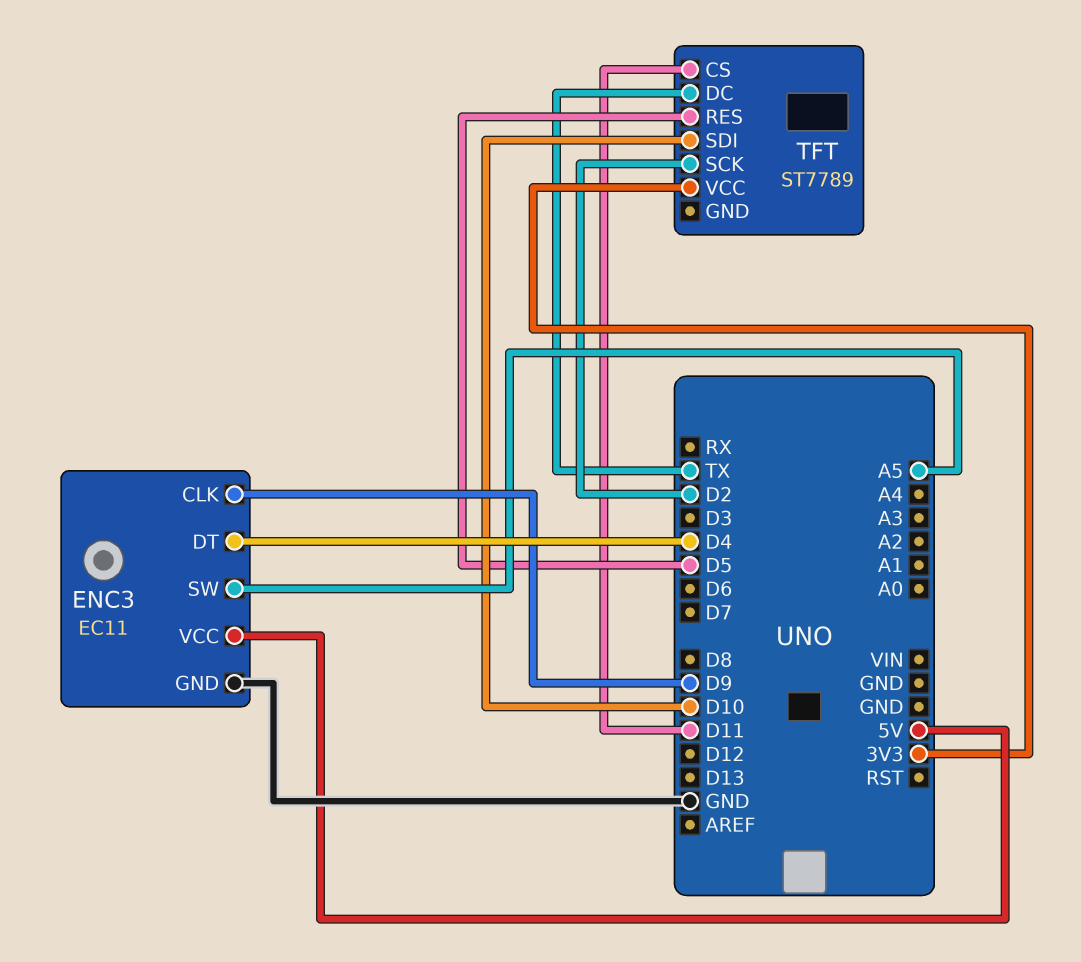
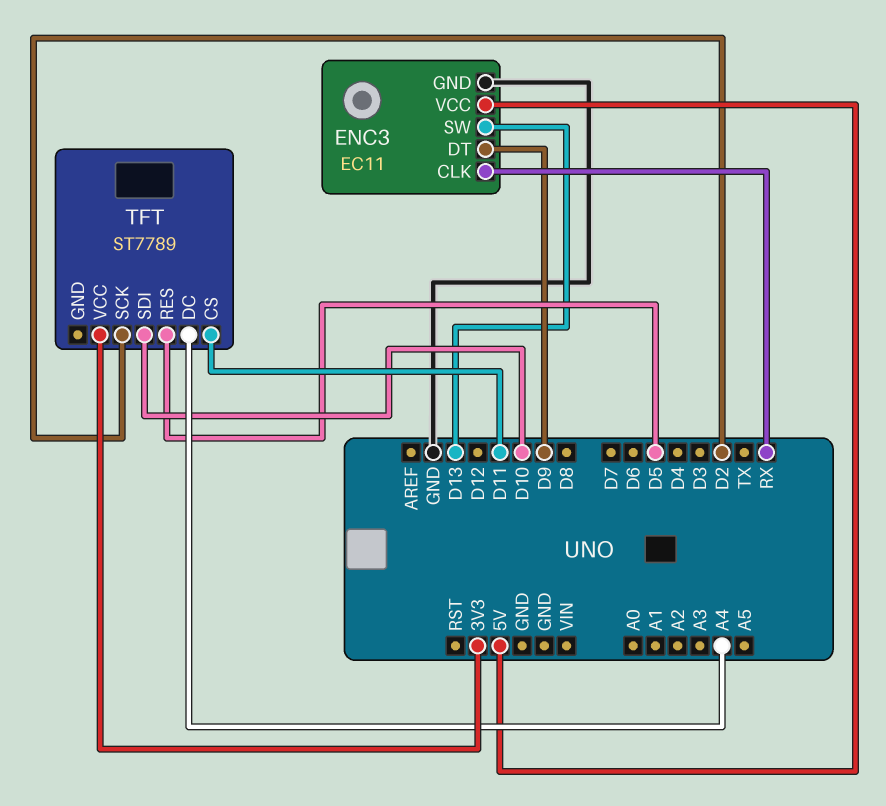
ENC3 pin CLK: D9 -> RX
ENC3 pin DT: D4 -> D9
ENC3 pin SW: A5 -> D13
TFT pin DC: TX -> A4

